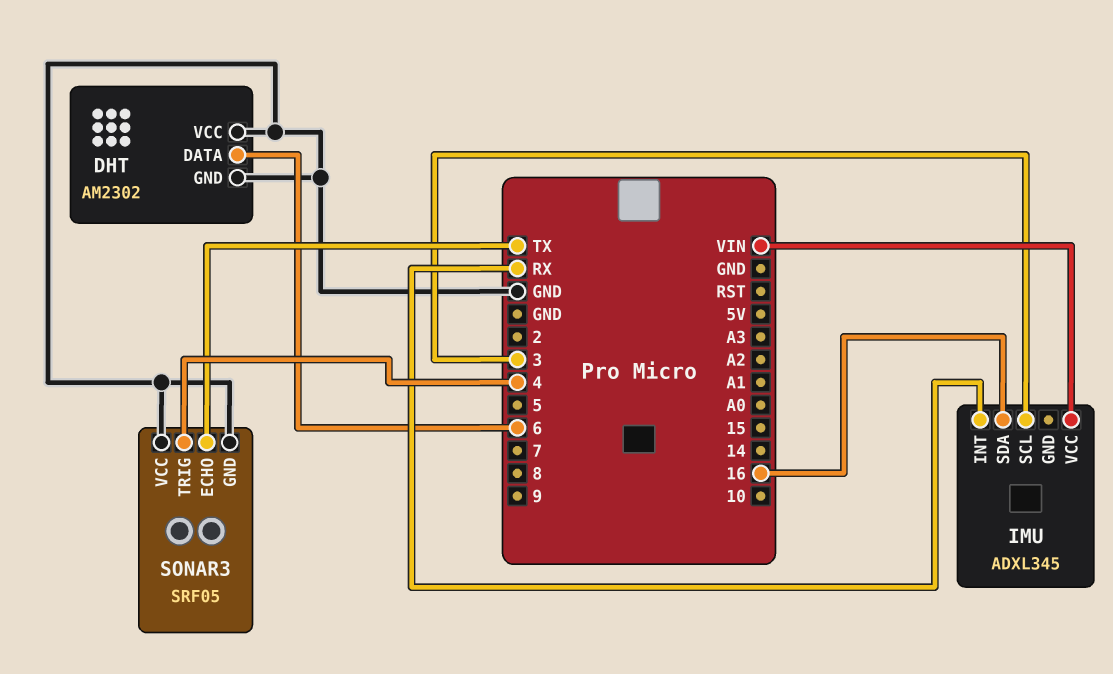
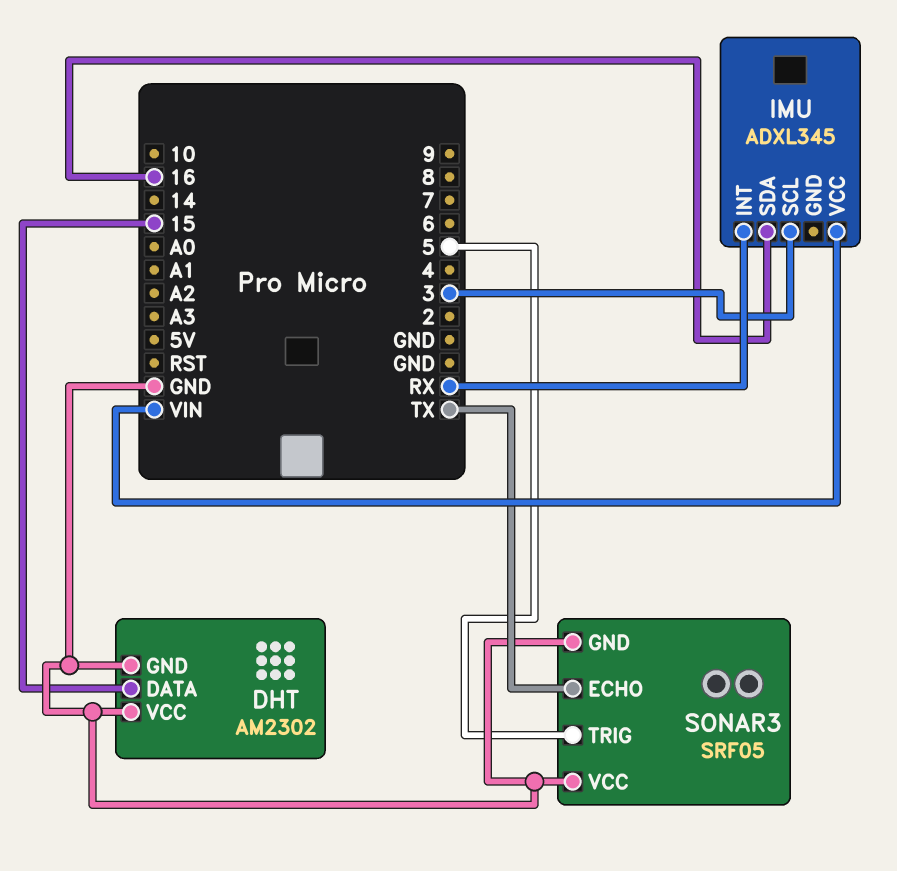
DHT pin DATA: 6 -> 15
SONAR3 pin TRIG: 4 -> 5

